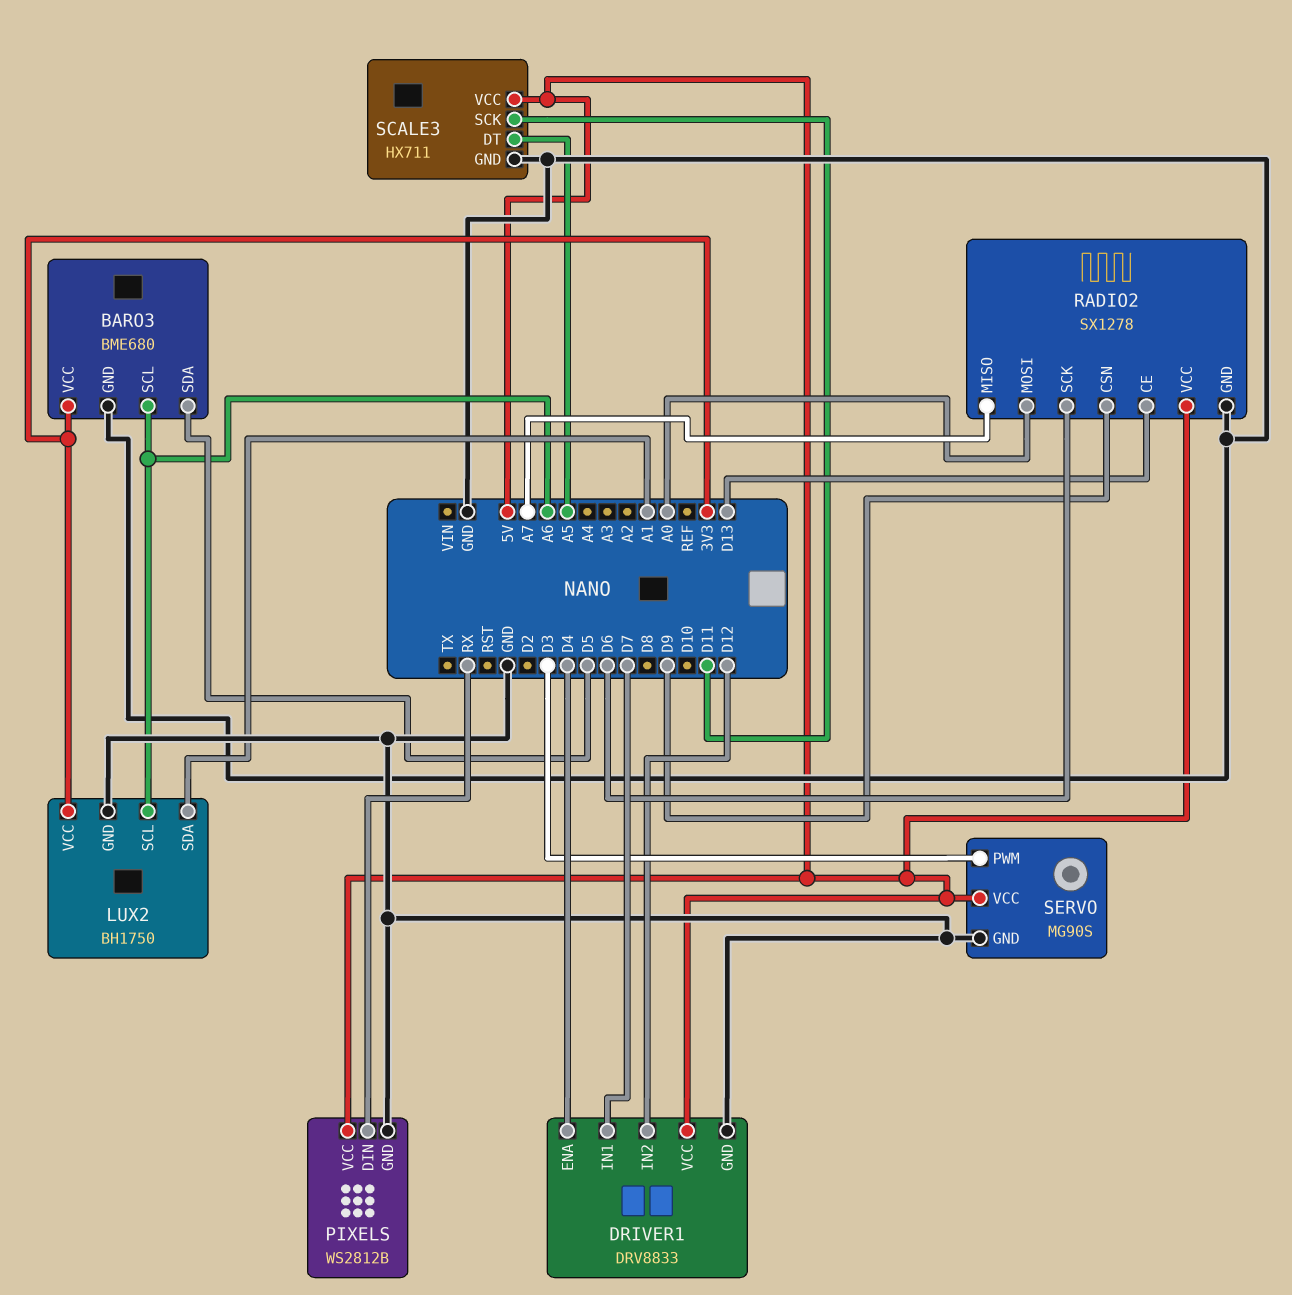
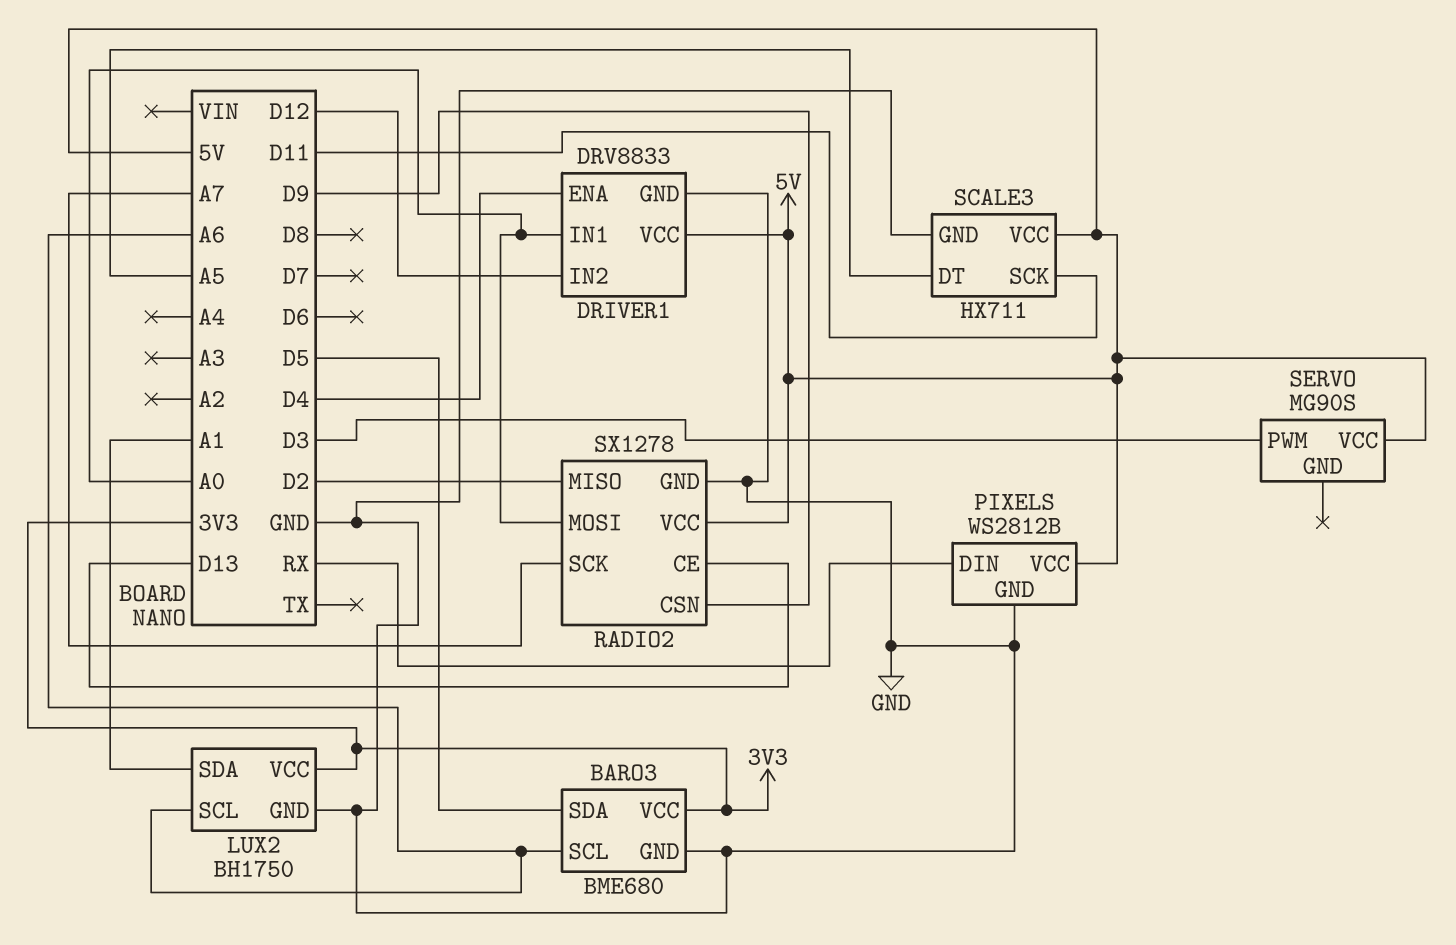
DRIVER1 pin IN1: D7 -> A0
RADIO2 pin MISO: A7 -> D2
RADIO2 pin SCK: D6 -> A7
SERVO pin GND: GND -> none

